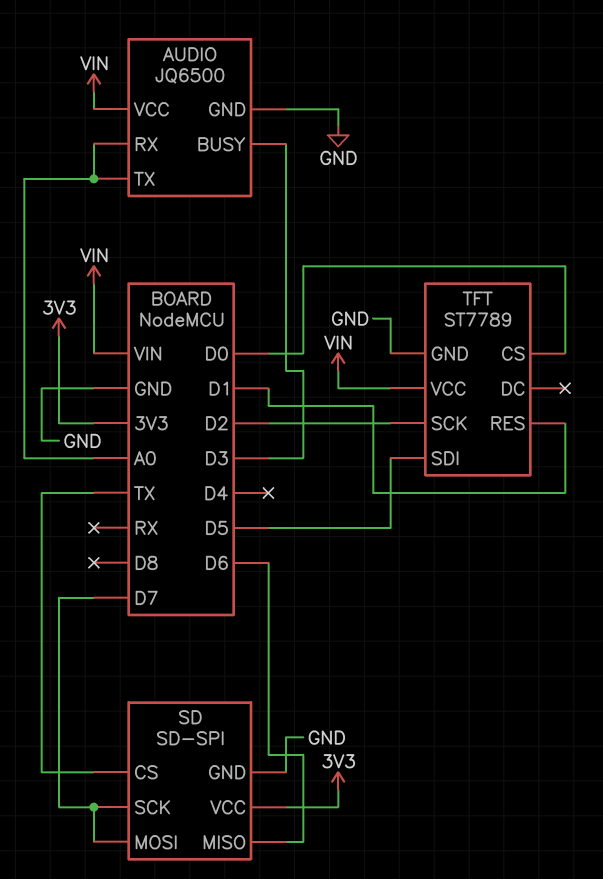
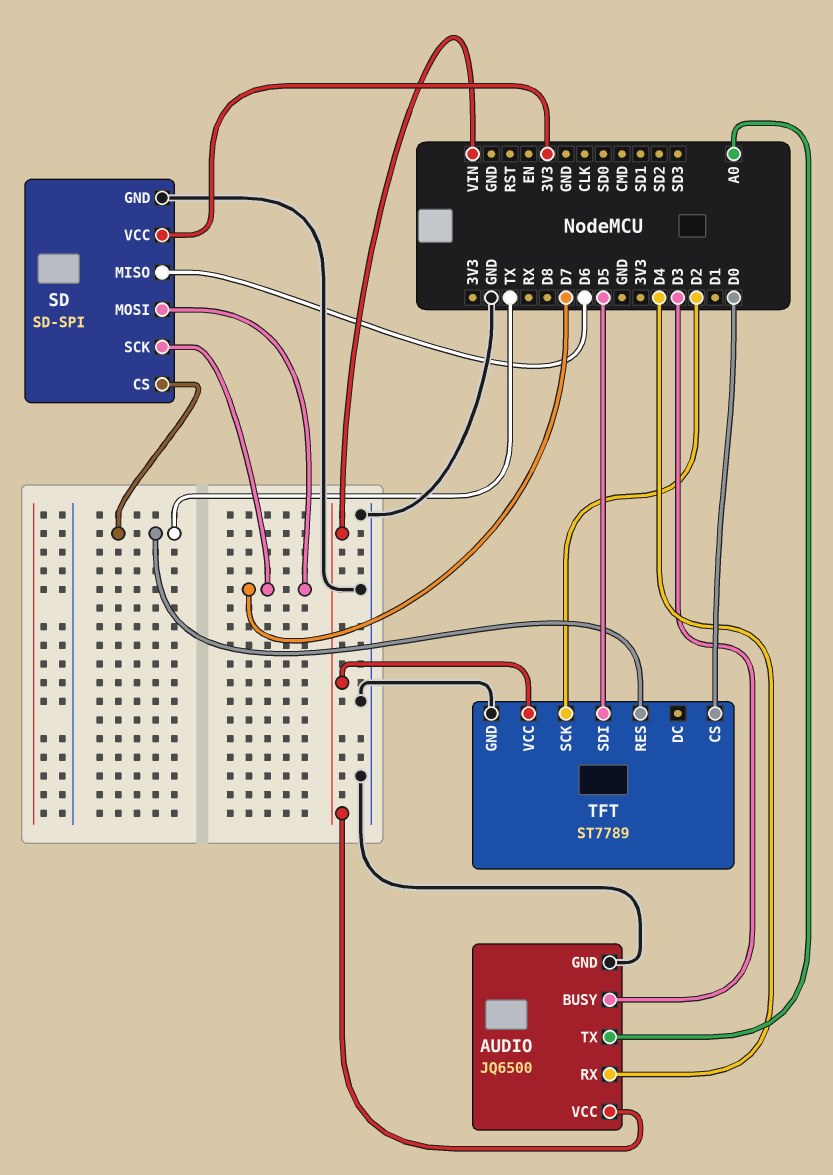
AUDIO pin RX: A0 -> D4
TFT pin RES: D1 -> TX

